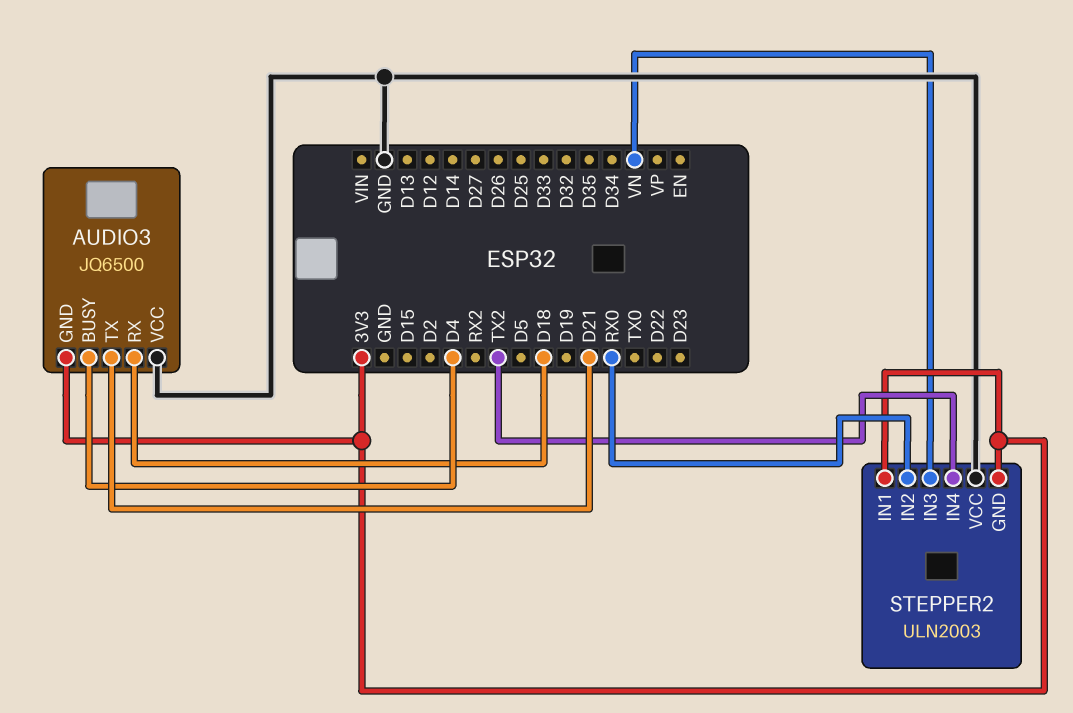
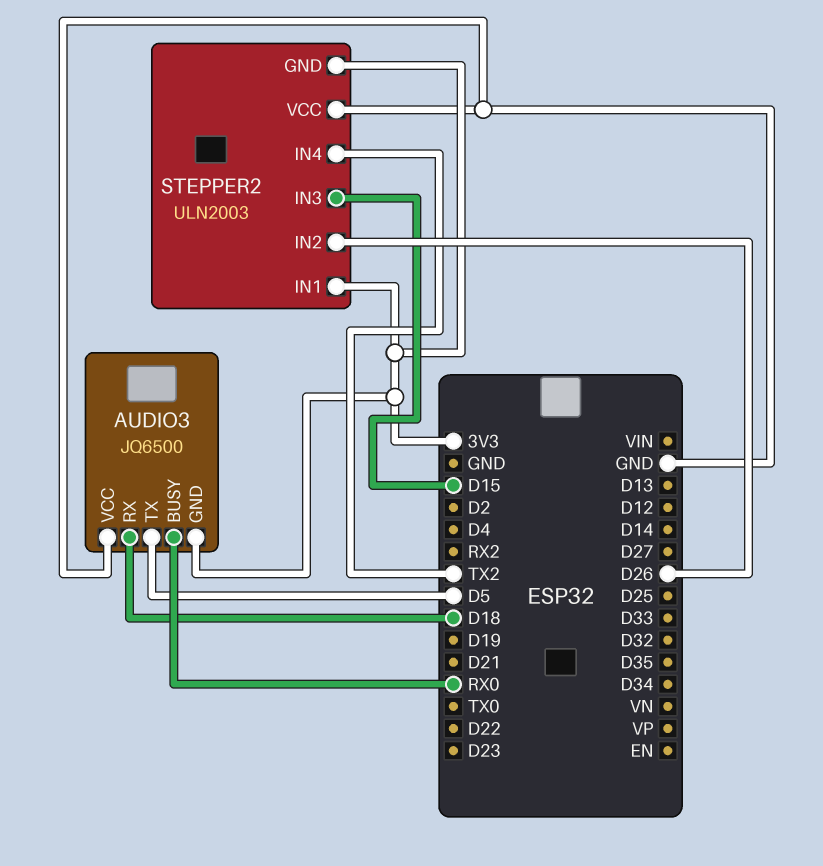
AUDIO3 pin BUSY: D4 -> RX0
AUDIO3 pin TX: D21 -> D5
STEPPER2 pin IN2: RX0 -> D26
STEPPER2 pin IN3: VN -> D15

